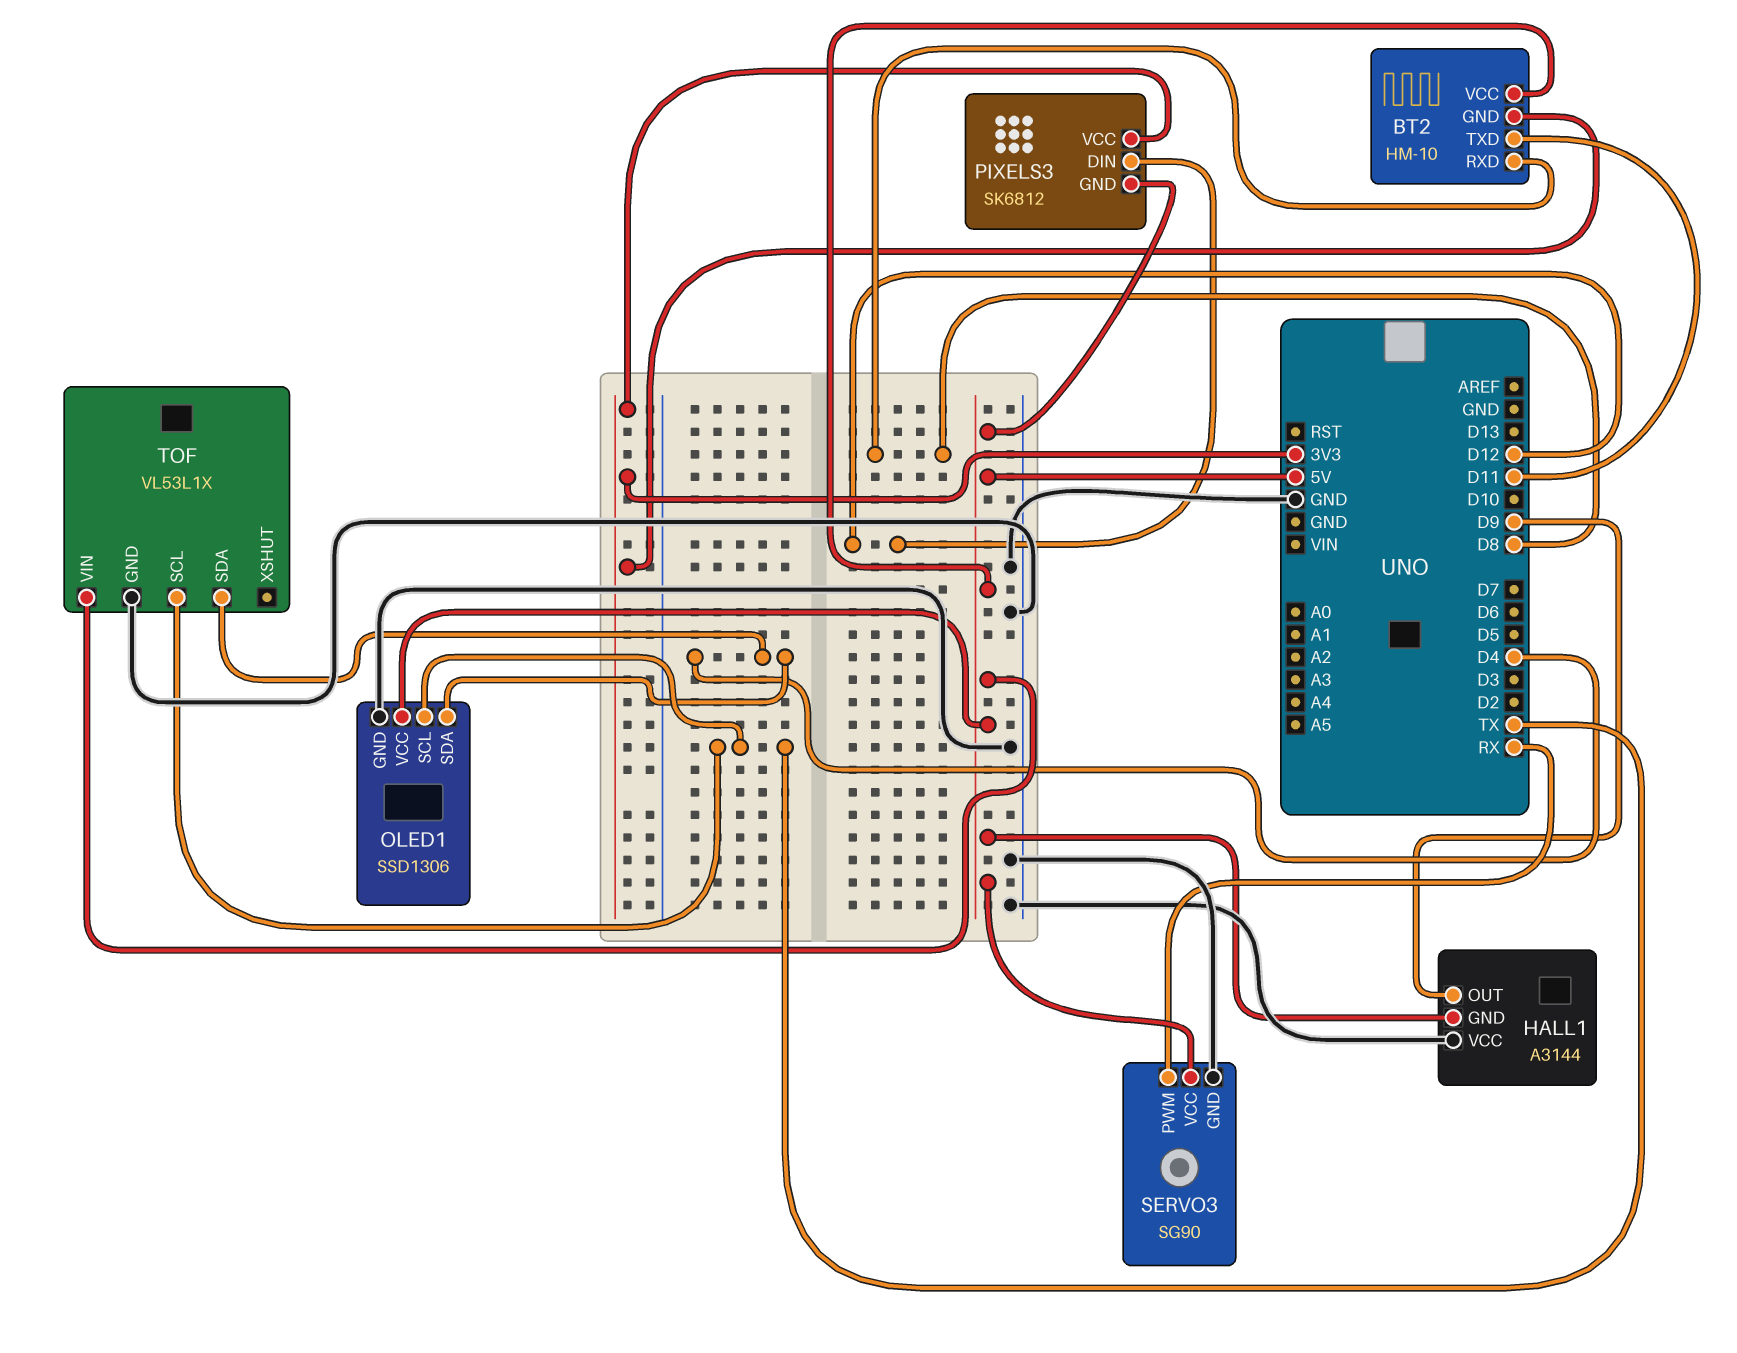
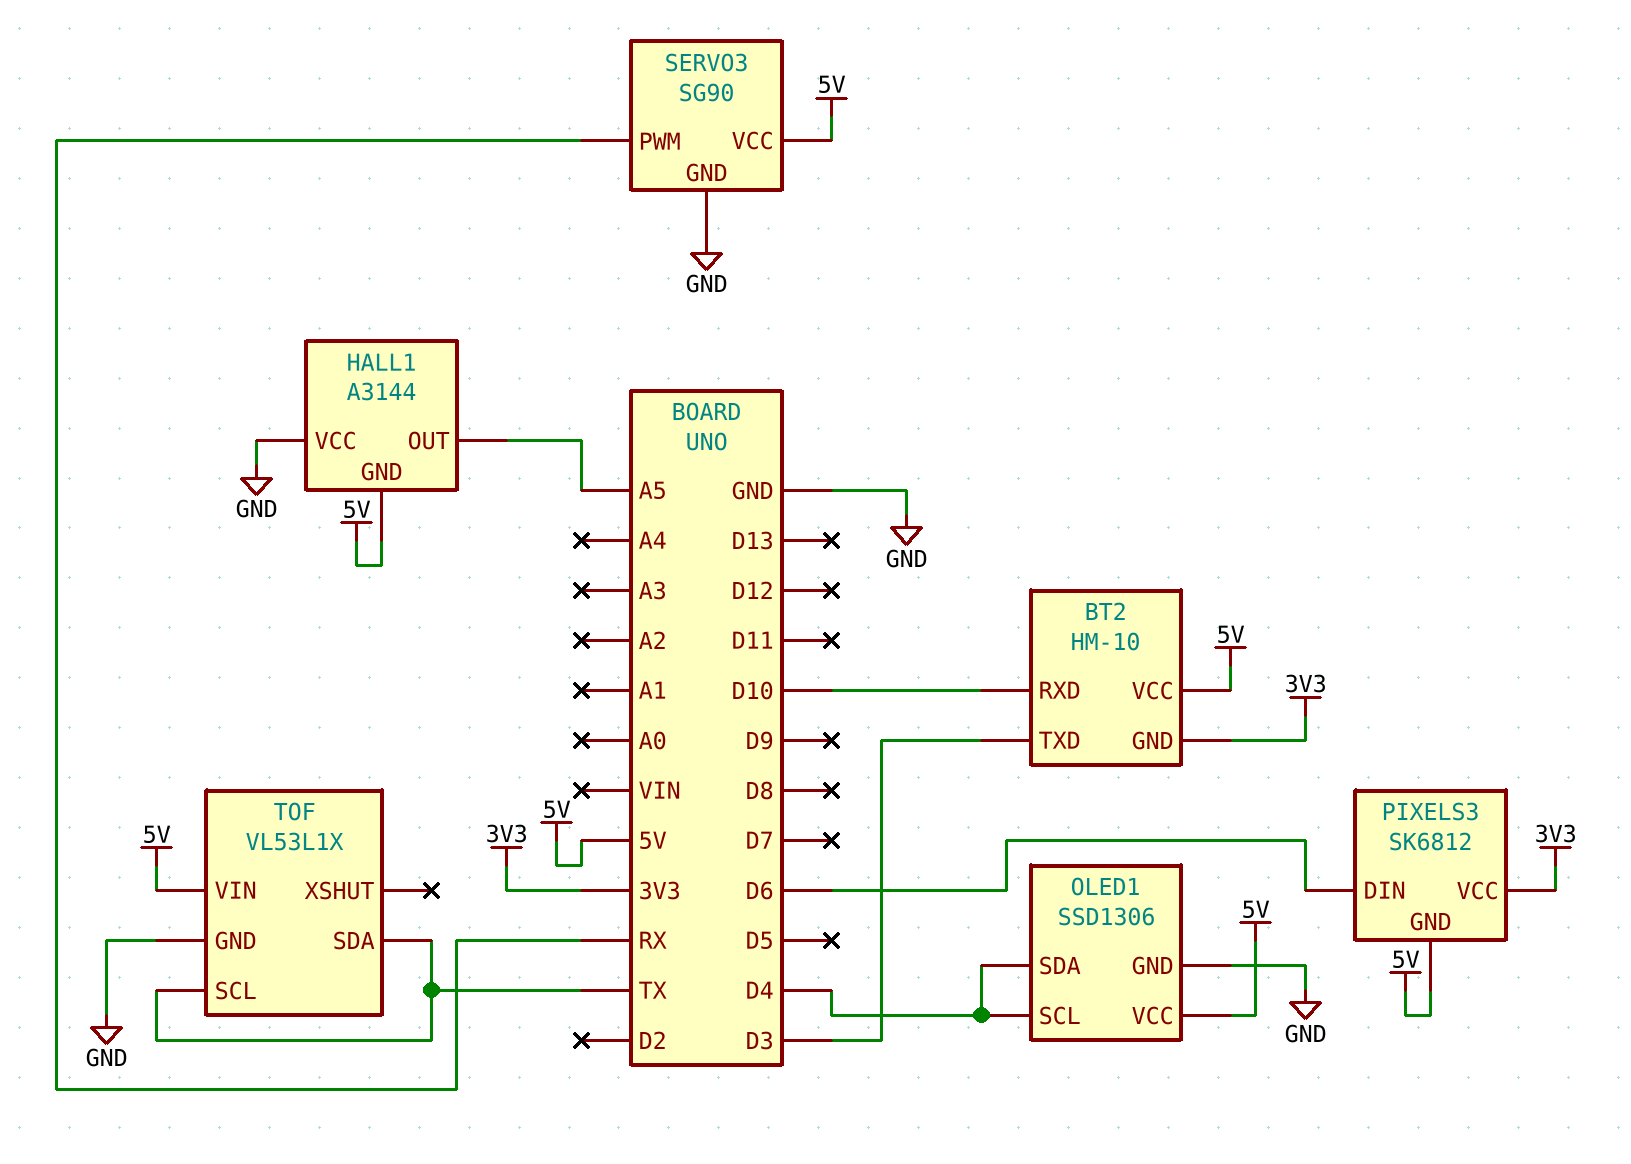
BT2 pin RXD: D8 -> D10
BT2 pin TXD: D11 -> D3
HALL1 pin OUT: D9 -> A5
OLED1 pin SCL: TX -> D4
PIXELS3 pin DIN: D12 -> D6
TOF pin SDA: D4 -> TX

